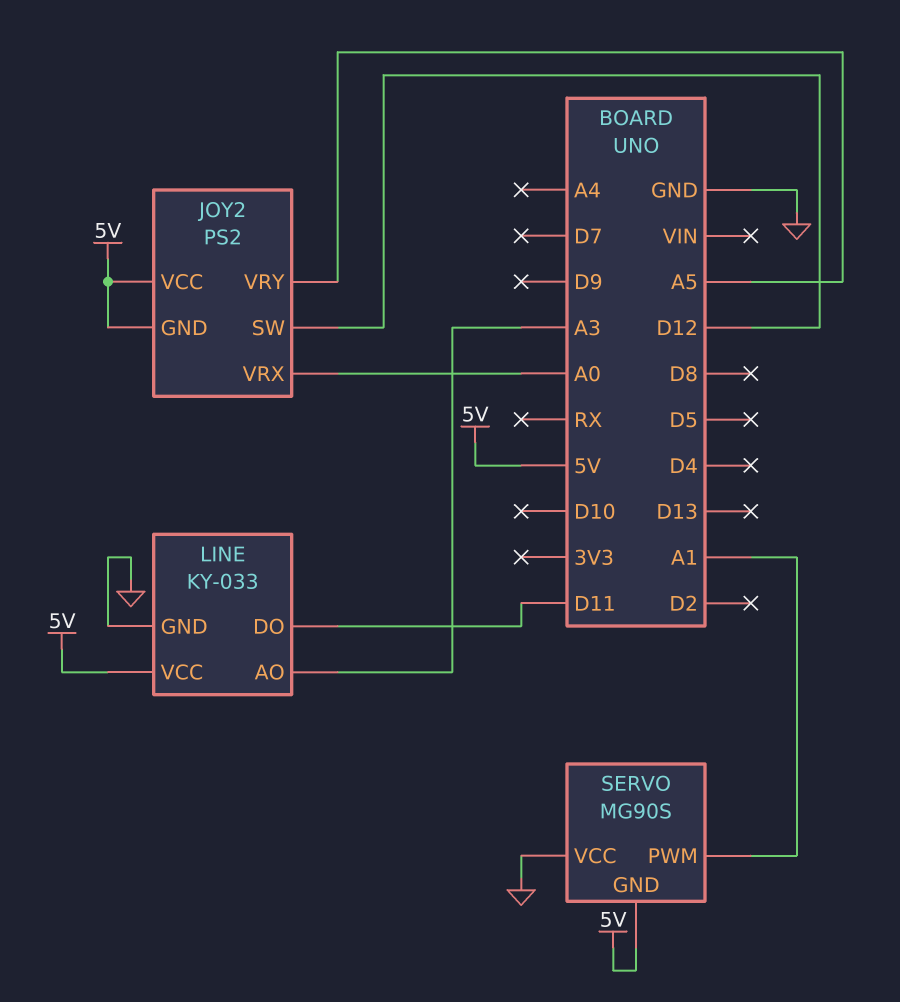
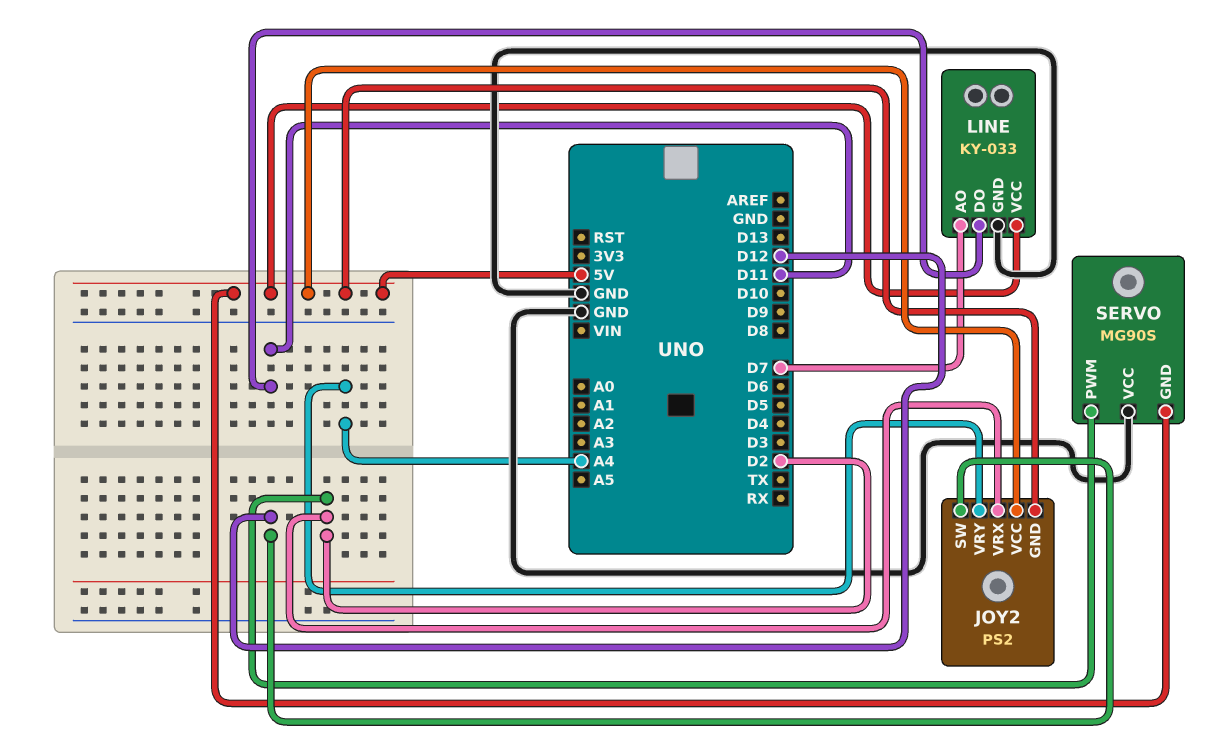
JOY2 pin VRX: A0 -> D2
JOY2 pin VRY: A5 -> A4
LINE pin AO: A3 -> D7
SERVO pin PWM: A1 -> D2

